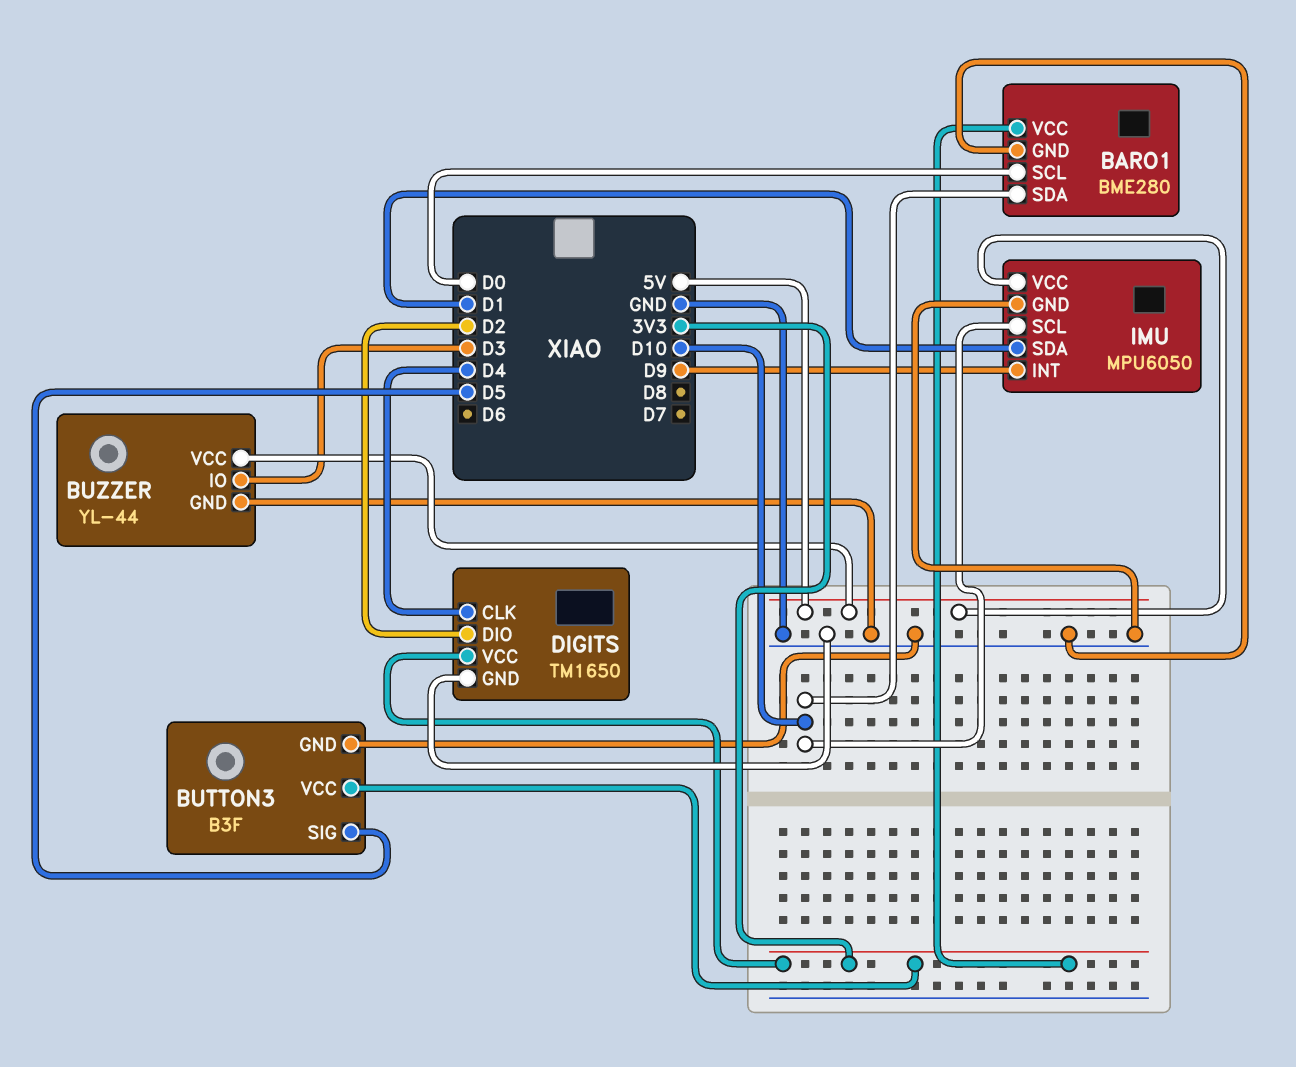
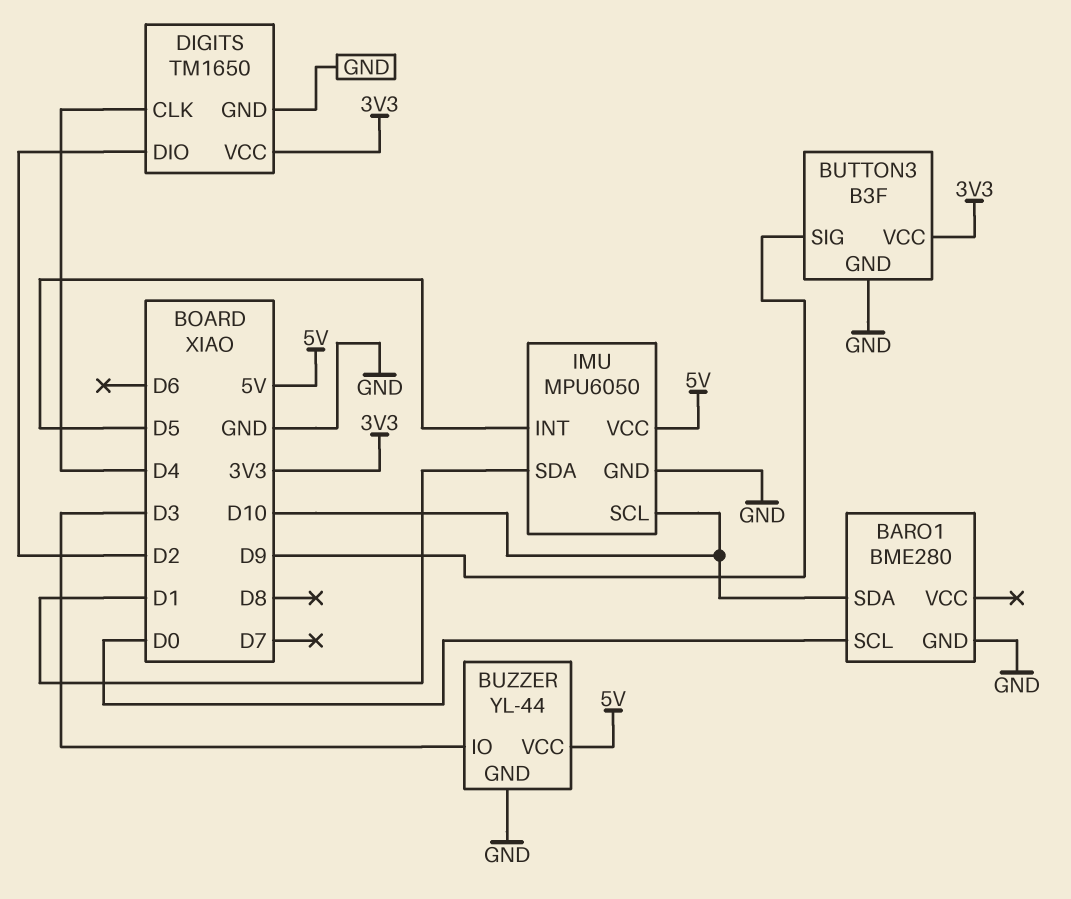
BARO1 pin VCC: 3V3 -> none
BUTTON3 pin SIG: D5 -> D9
IMU pin INT: D9 -> D5

